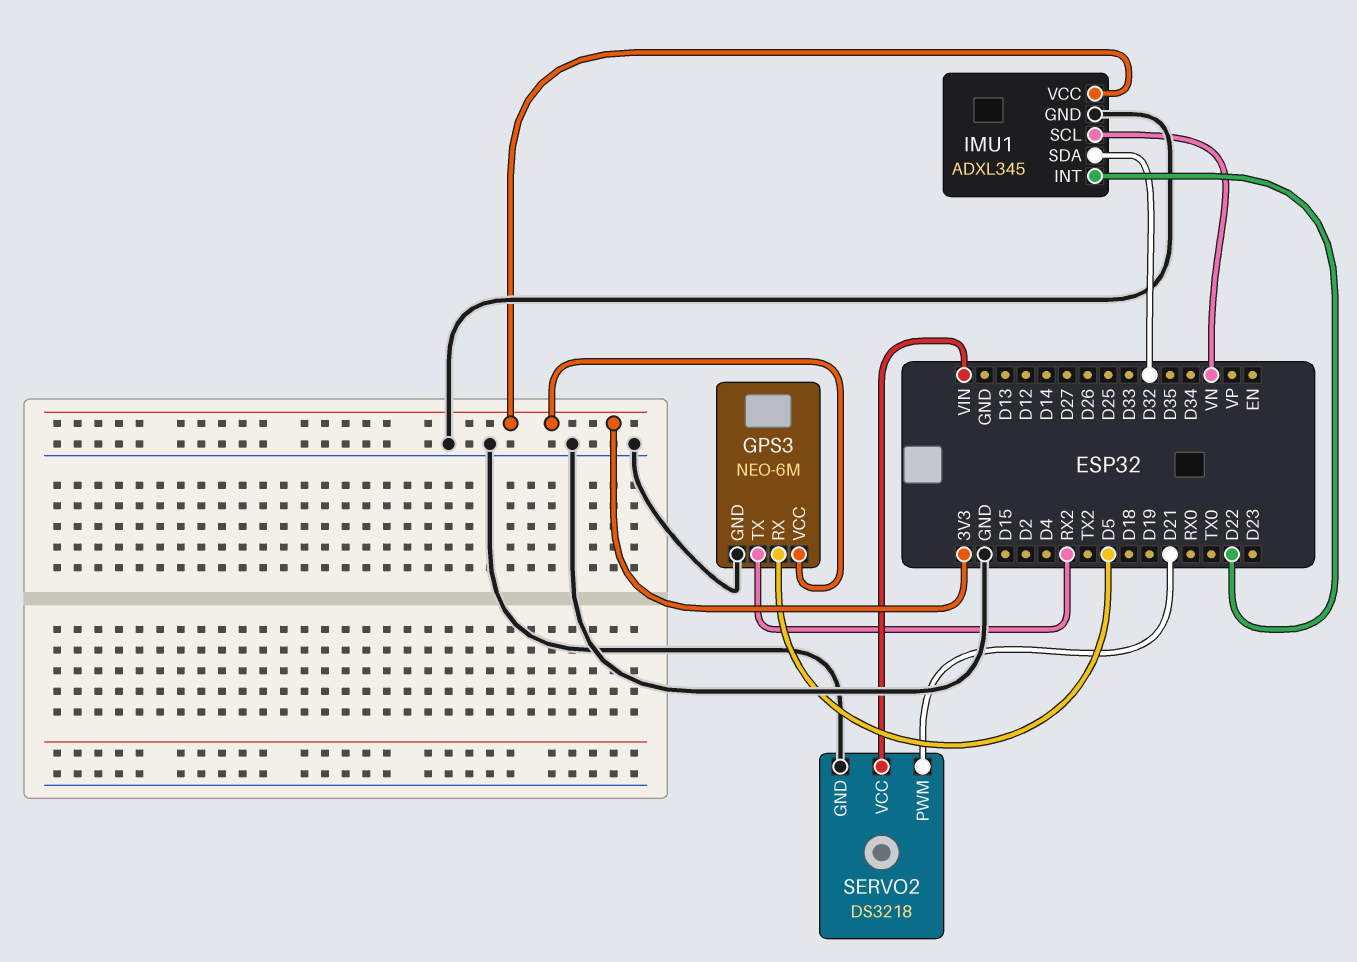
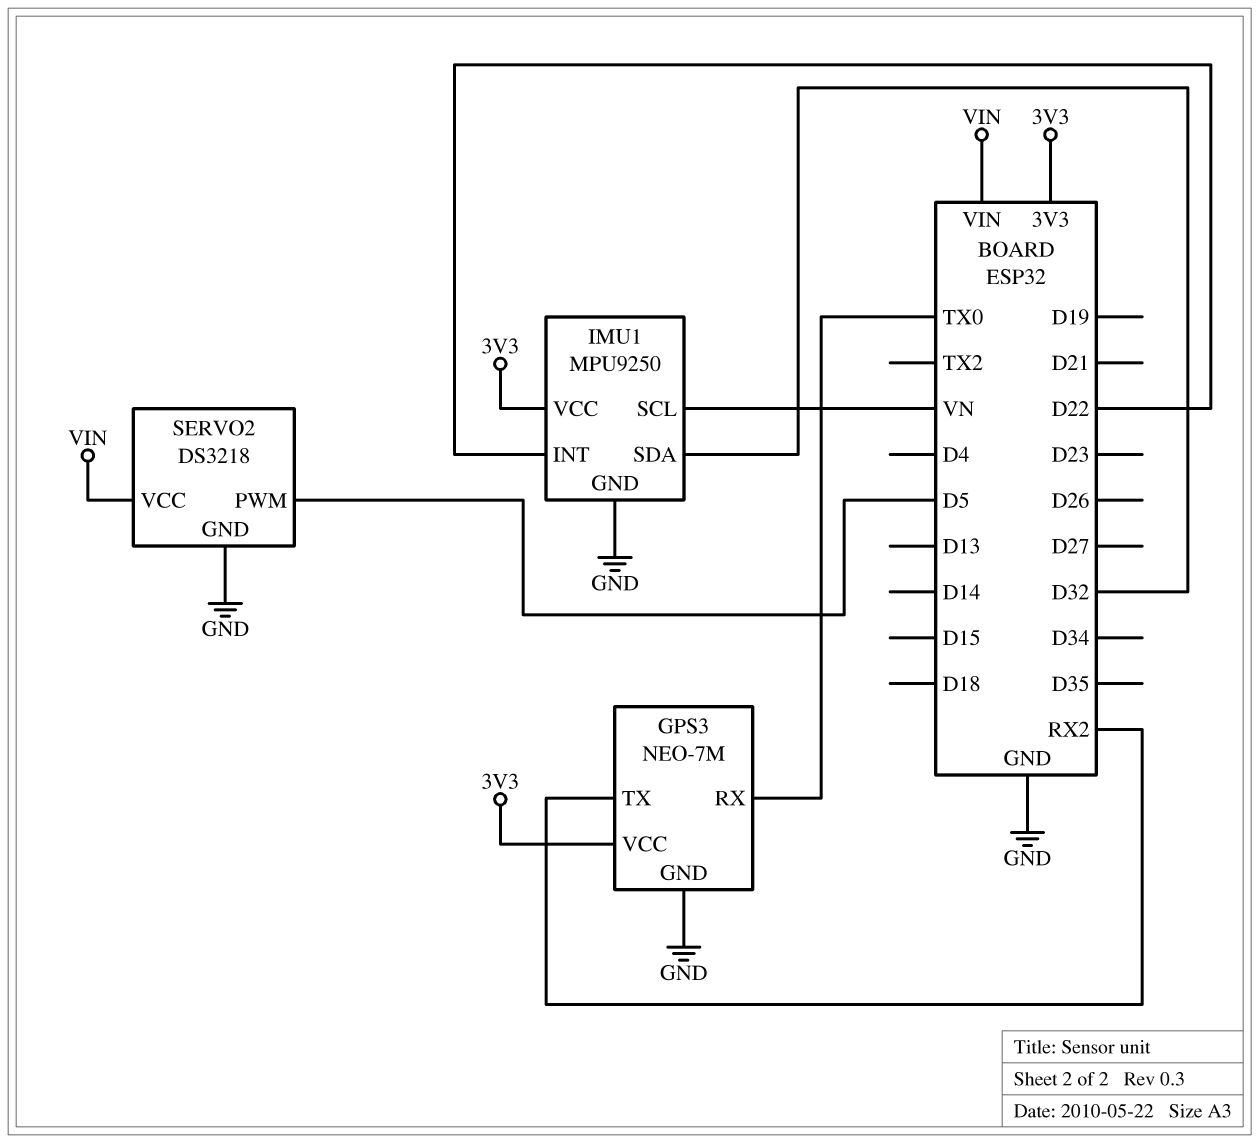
GPS3: NEO-6M -> NEO-7M
GPS3 pin RX: D5 -> TX0
IMU1: ADXL345 -> MPU9250
SERVO2 pin PWM: D21 -> D5

